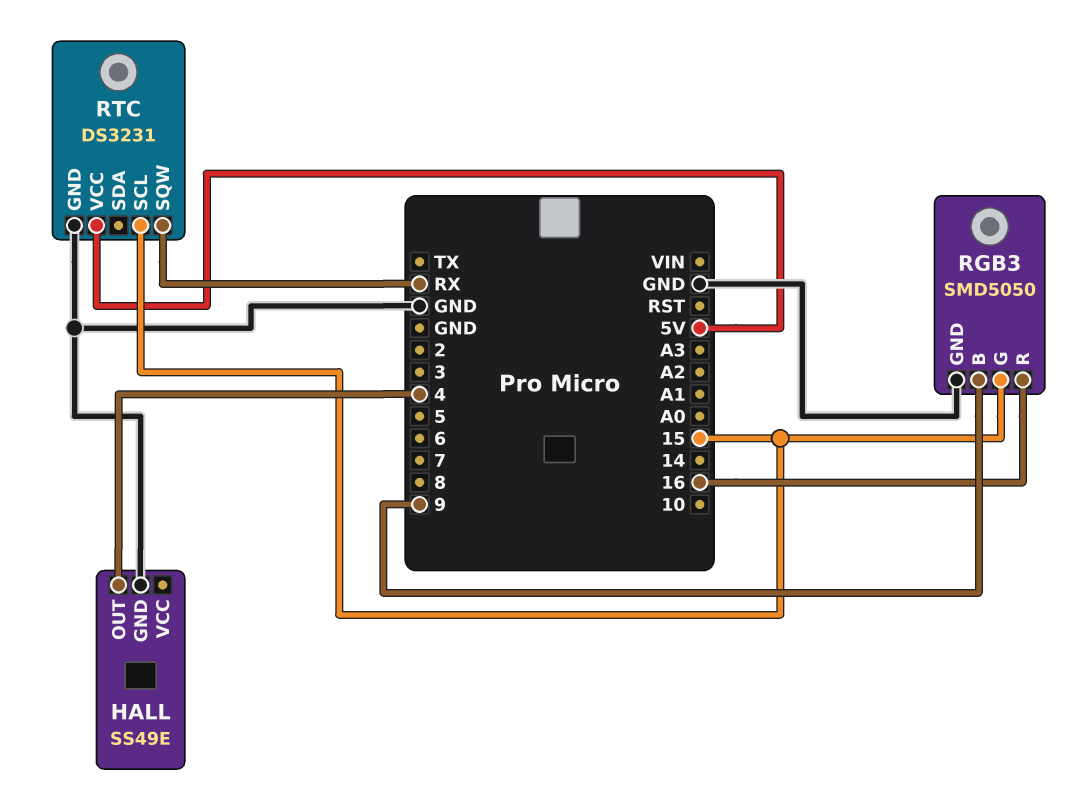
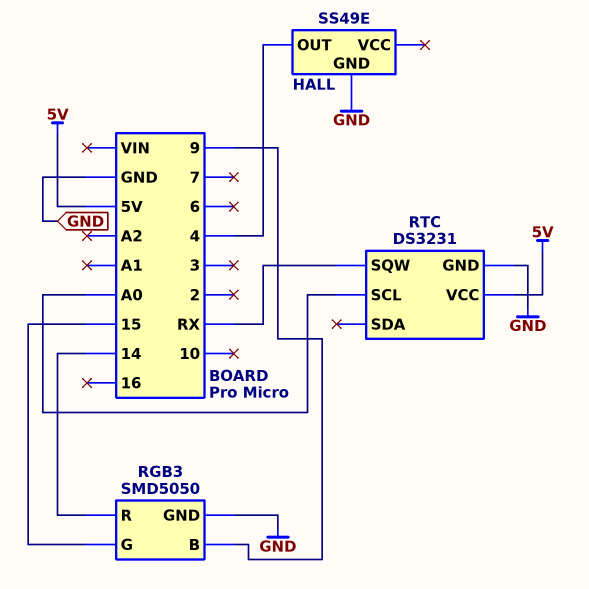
RGB3 pin R: 16 -> 14
RTC pin SCL: 15 -> A0

